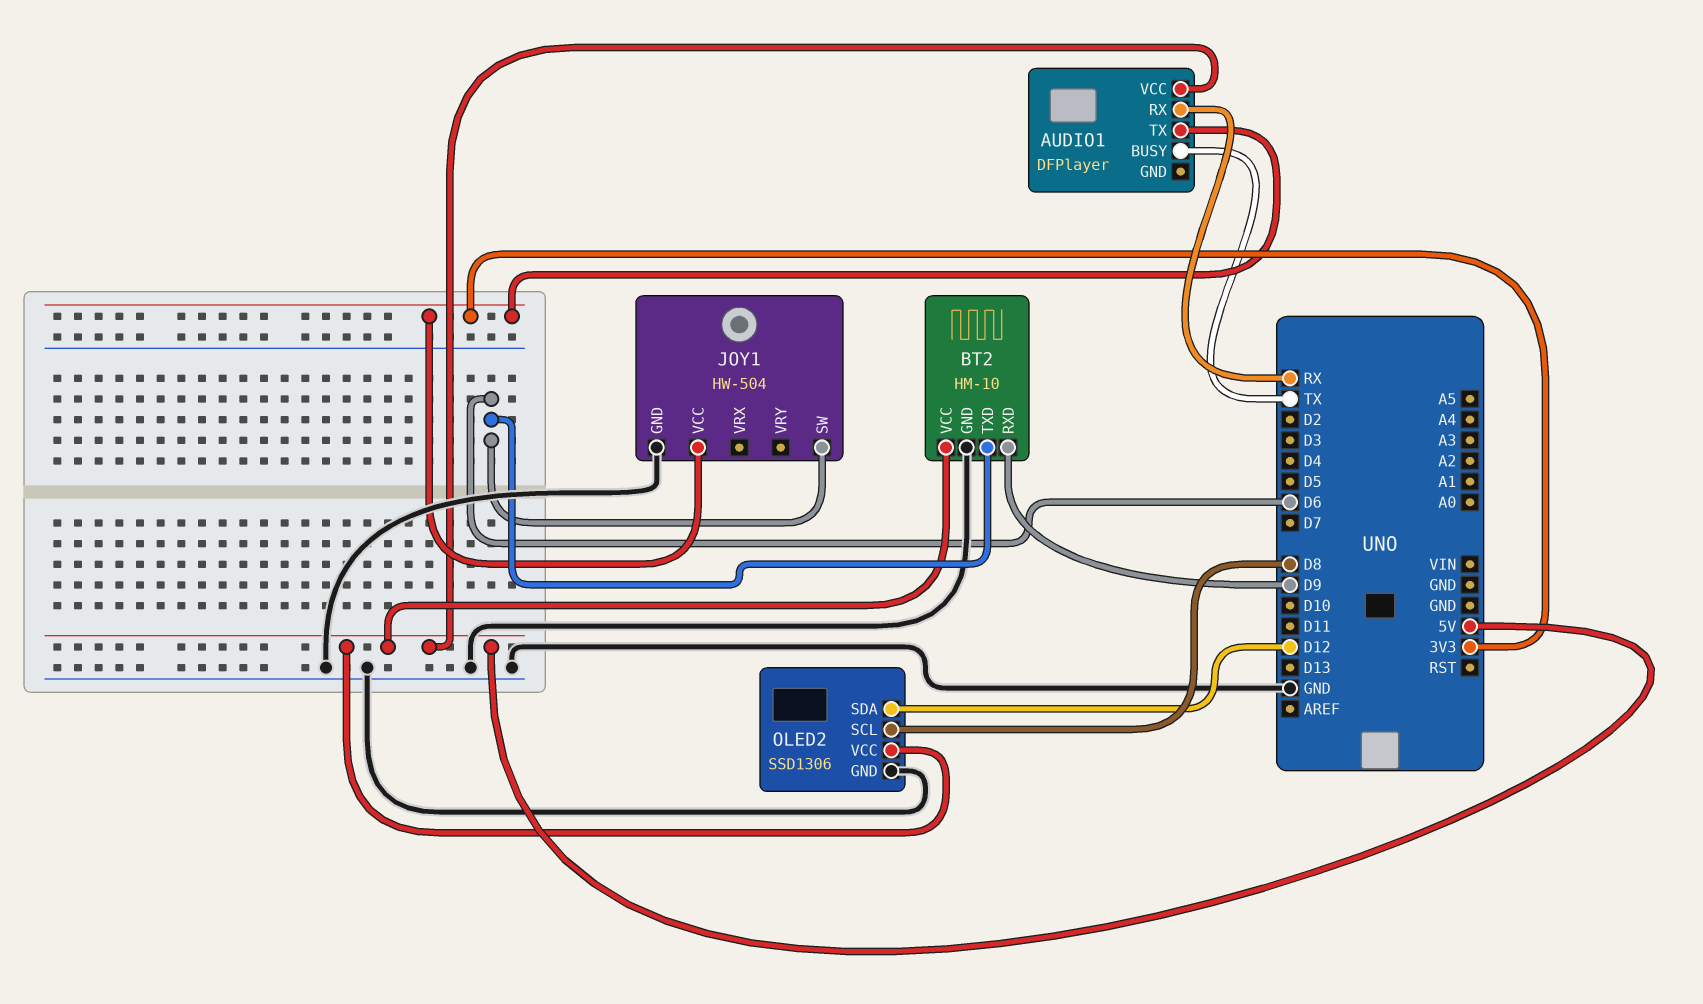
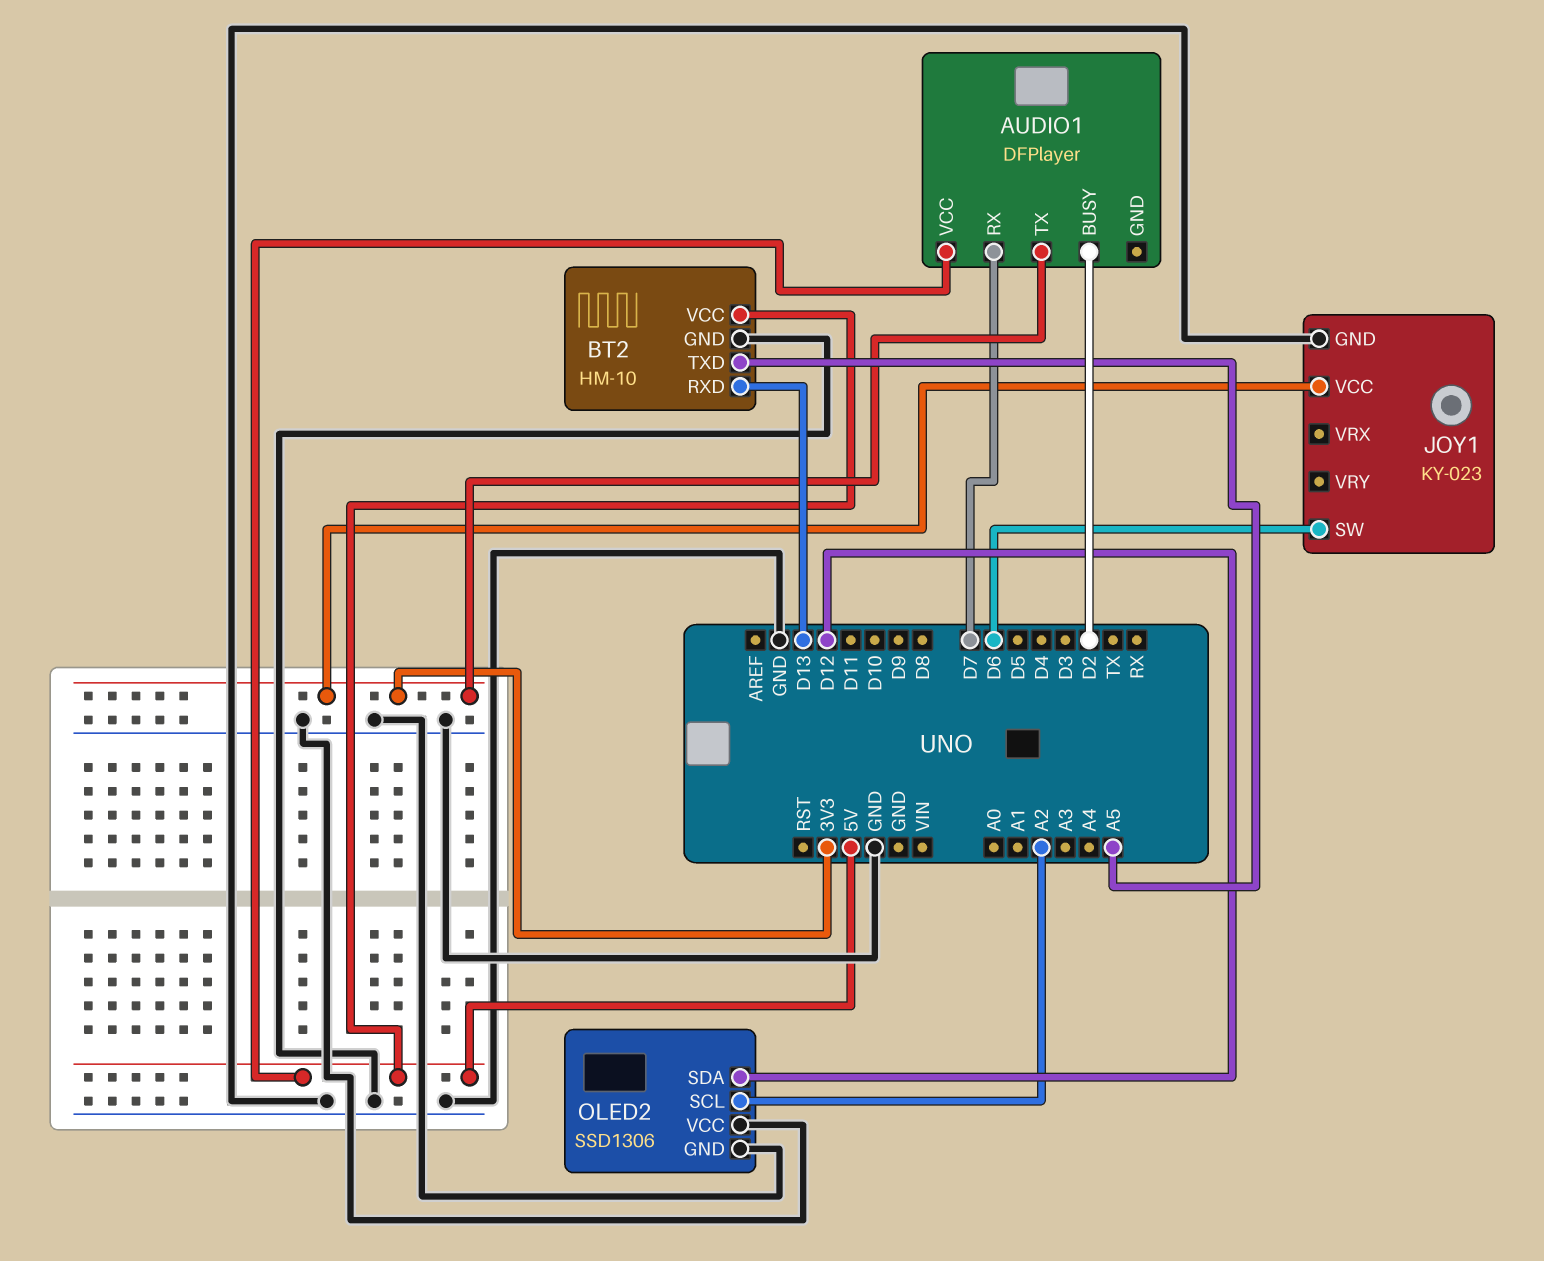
AUDIO1 pin BUSY: TX -> D2
AUDIO1 pin RX: RX -> D7
BT2 pin RXD: D9 -> D13
BT2 pin TXD: D6 -> A5
JOY1: HW-504 -> KY-023
OLED2 pin SCL: D8 -> A2
OLED2 pin VCC: 5V -> GND

